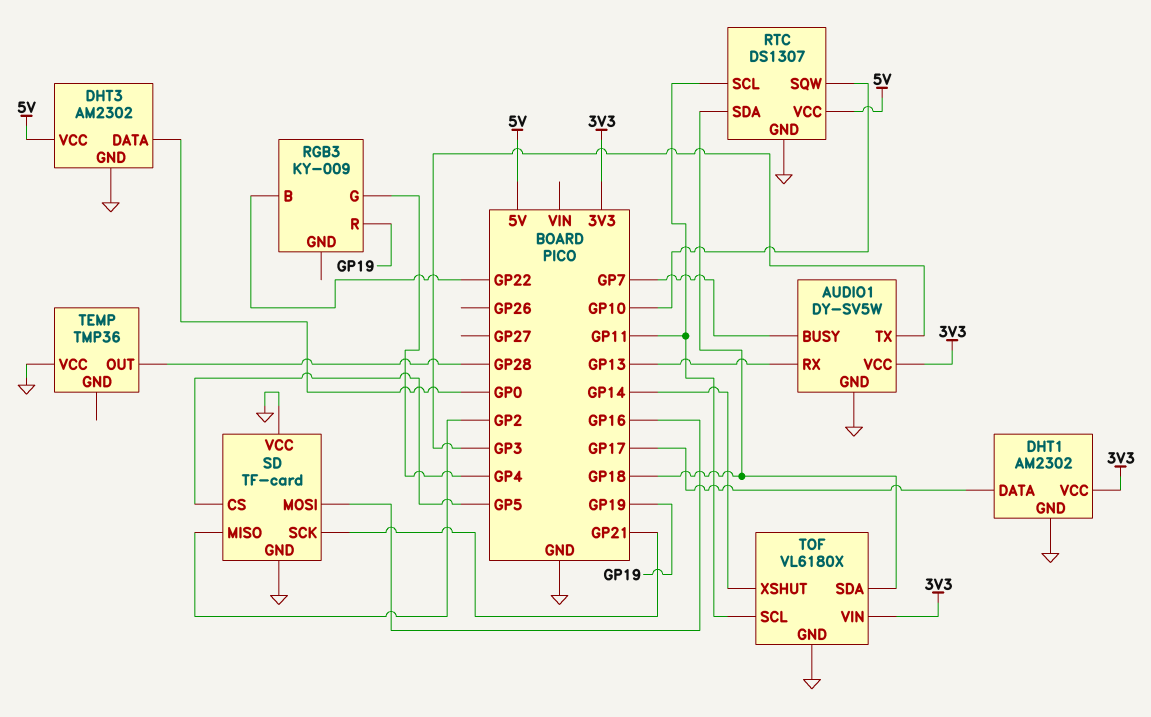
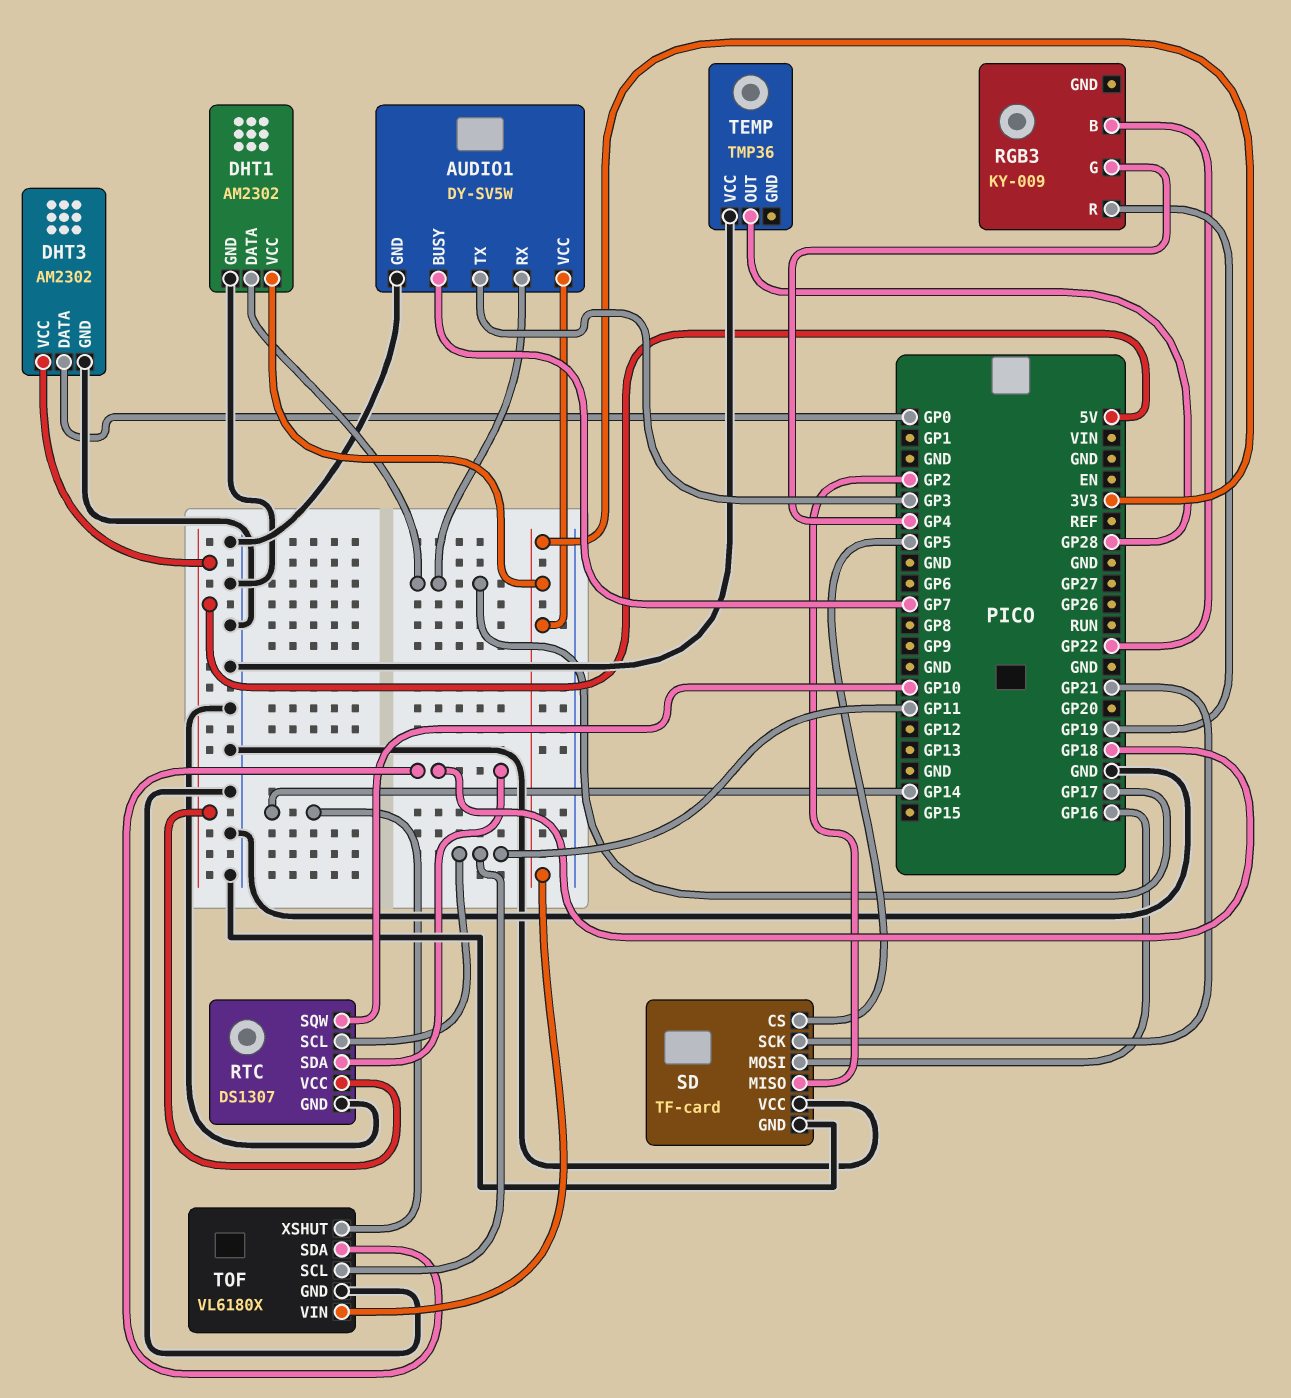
AUDIO1 pin RX: GP13 -> GP17

